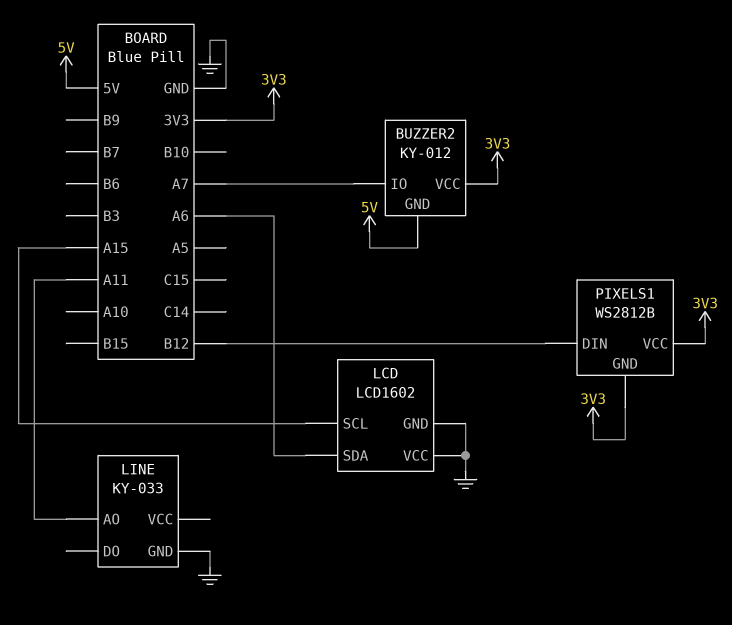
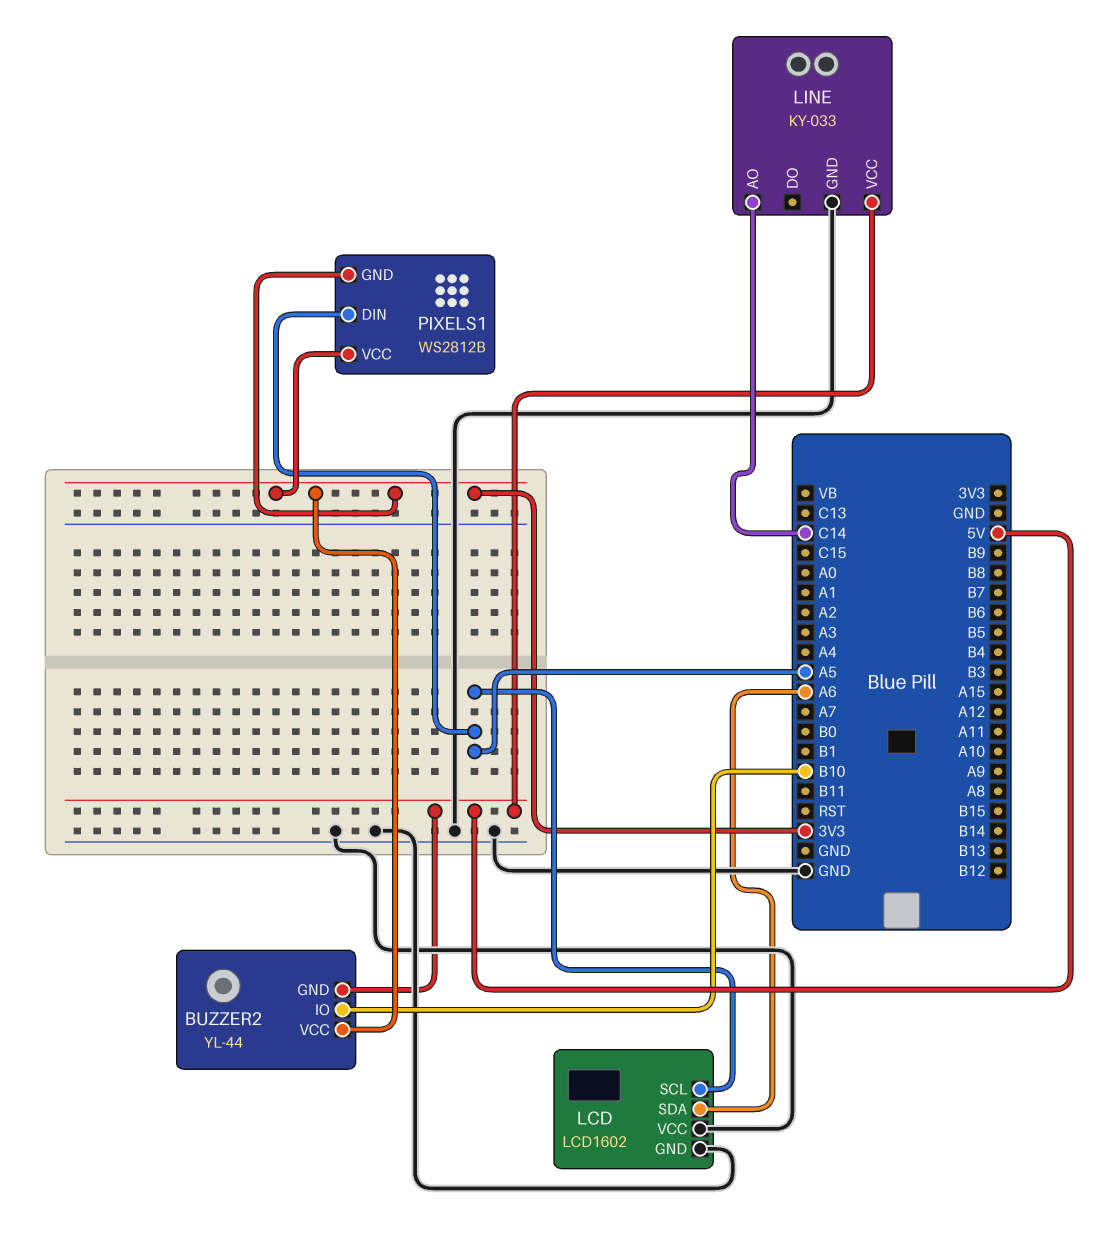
BUZZER2: KY-012 -> YL-44
BUZZER2 pin IO: A7 -> B10
LCD pin SCL: A15 -> A5
LINE pin AO: A11 -> C14
LINE pin VCC: none -> 5V
PIXELS1 pin DIN: B12 -> A5

